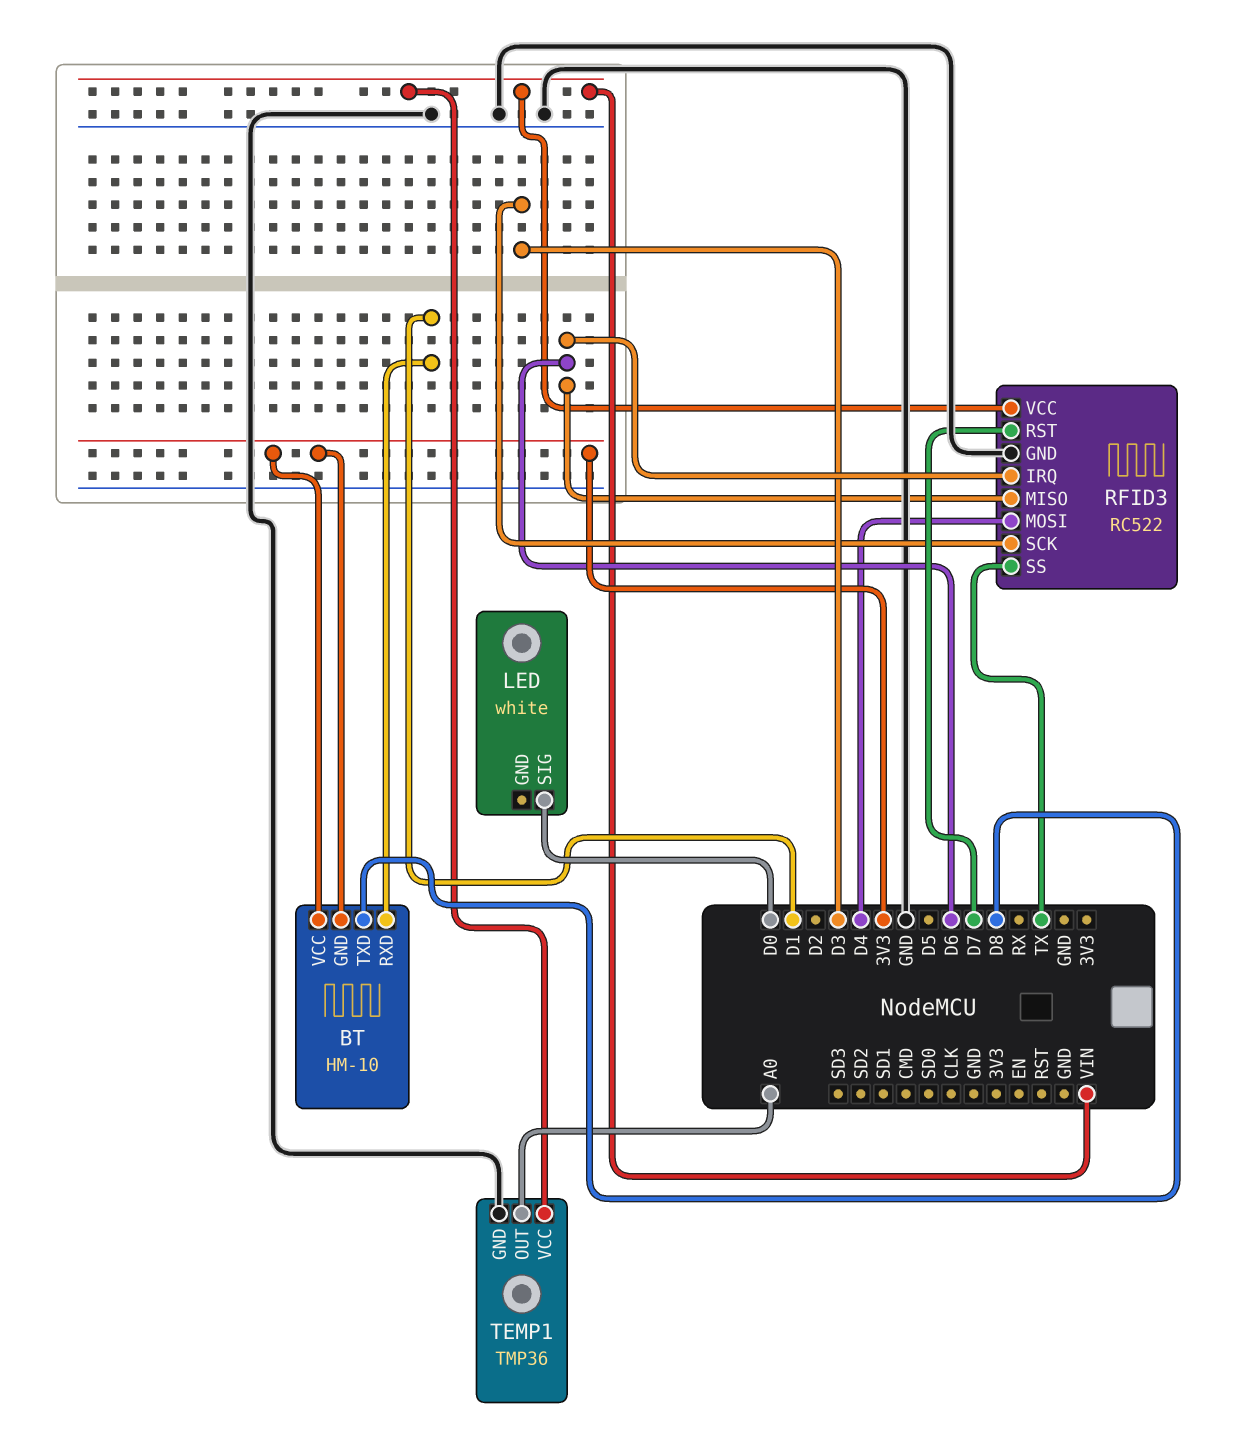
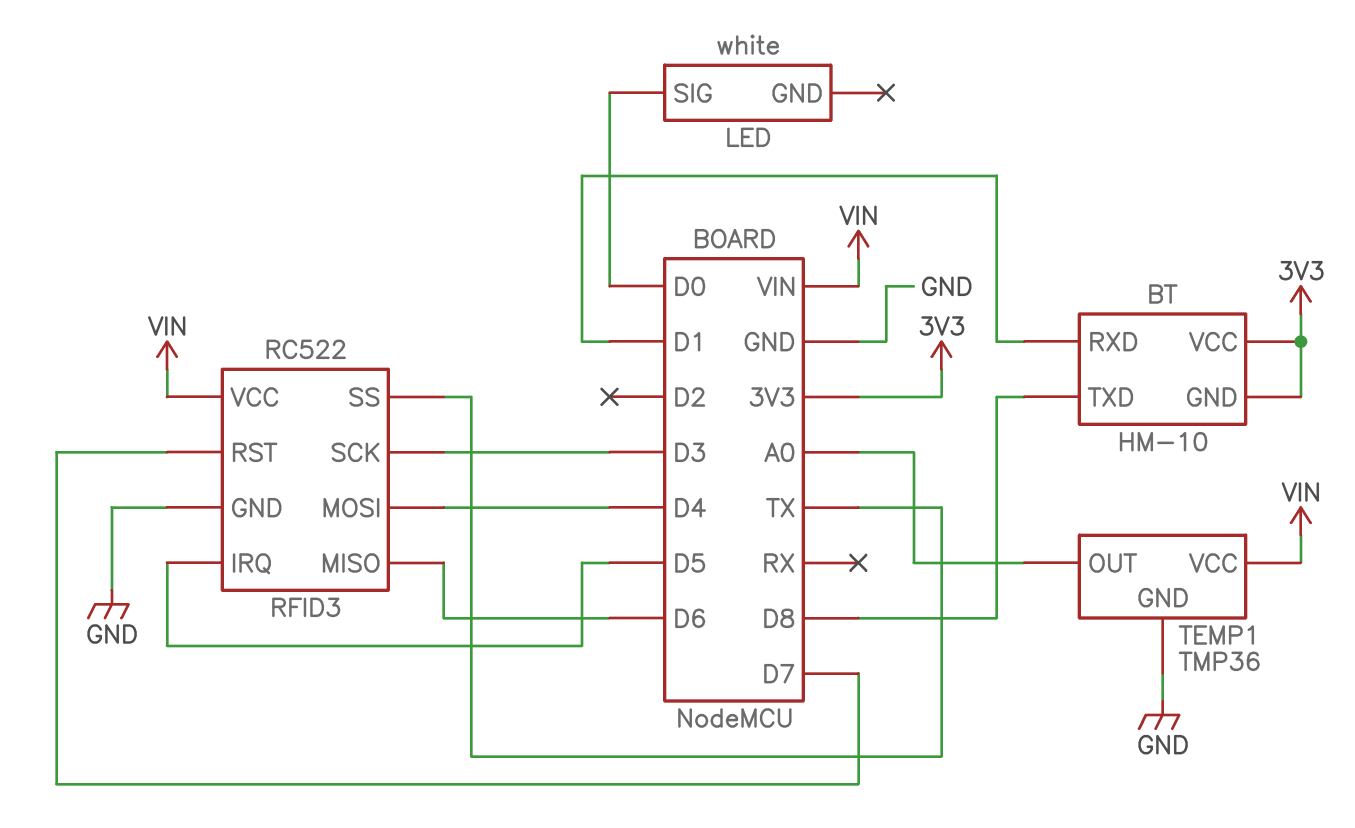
RFID3 pin IRQ: D6 -> D5

